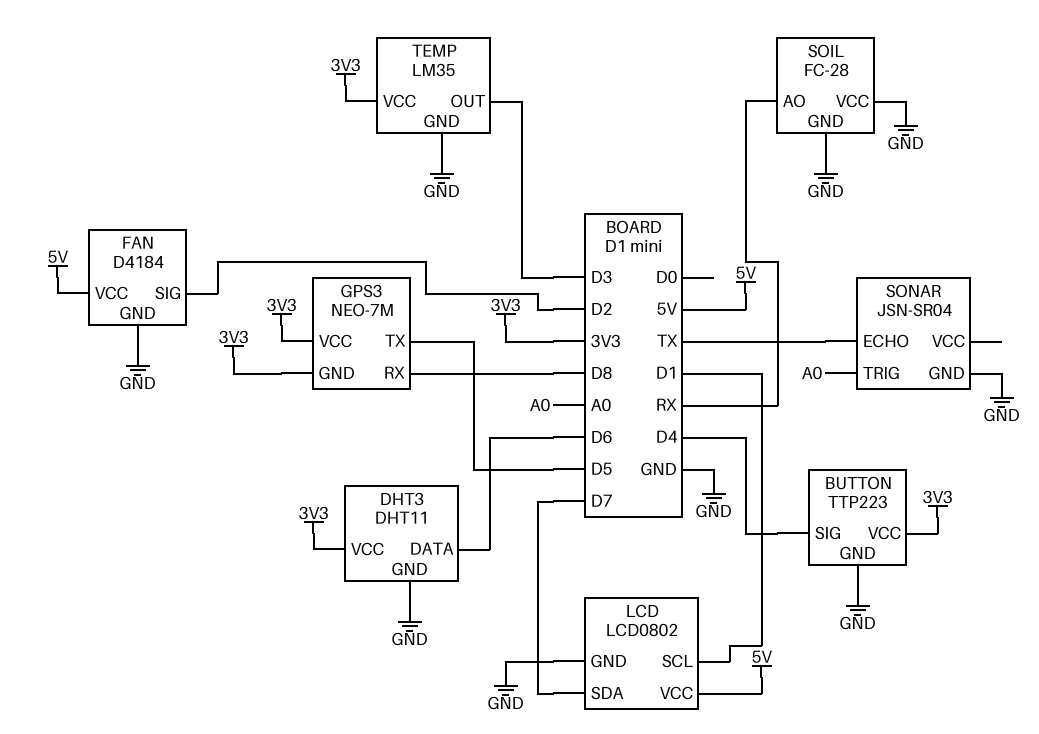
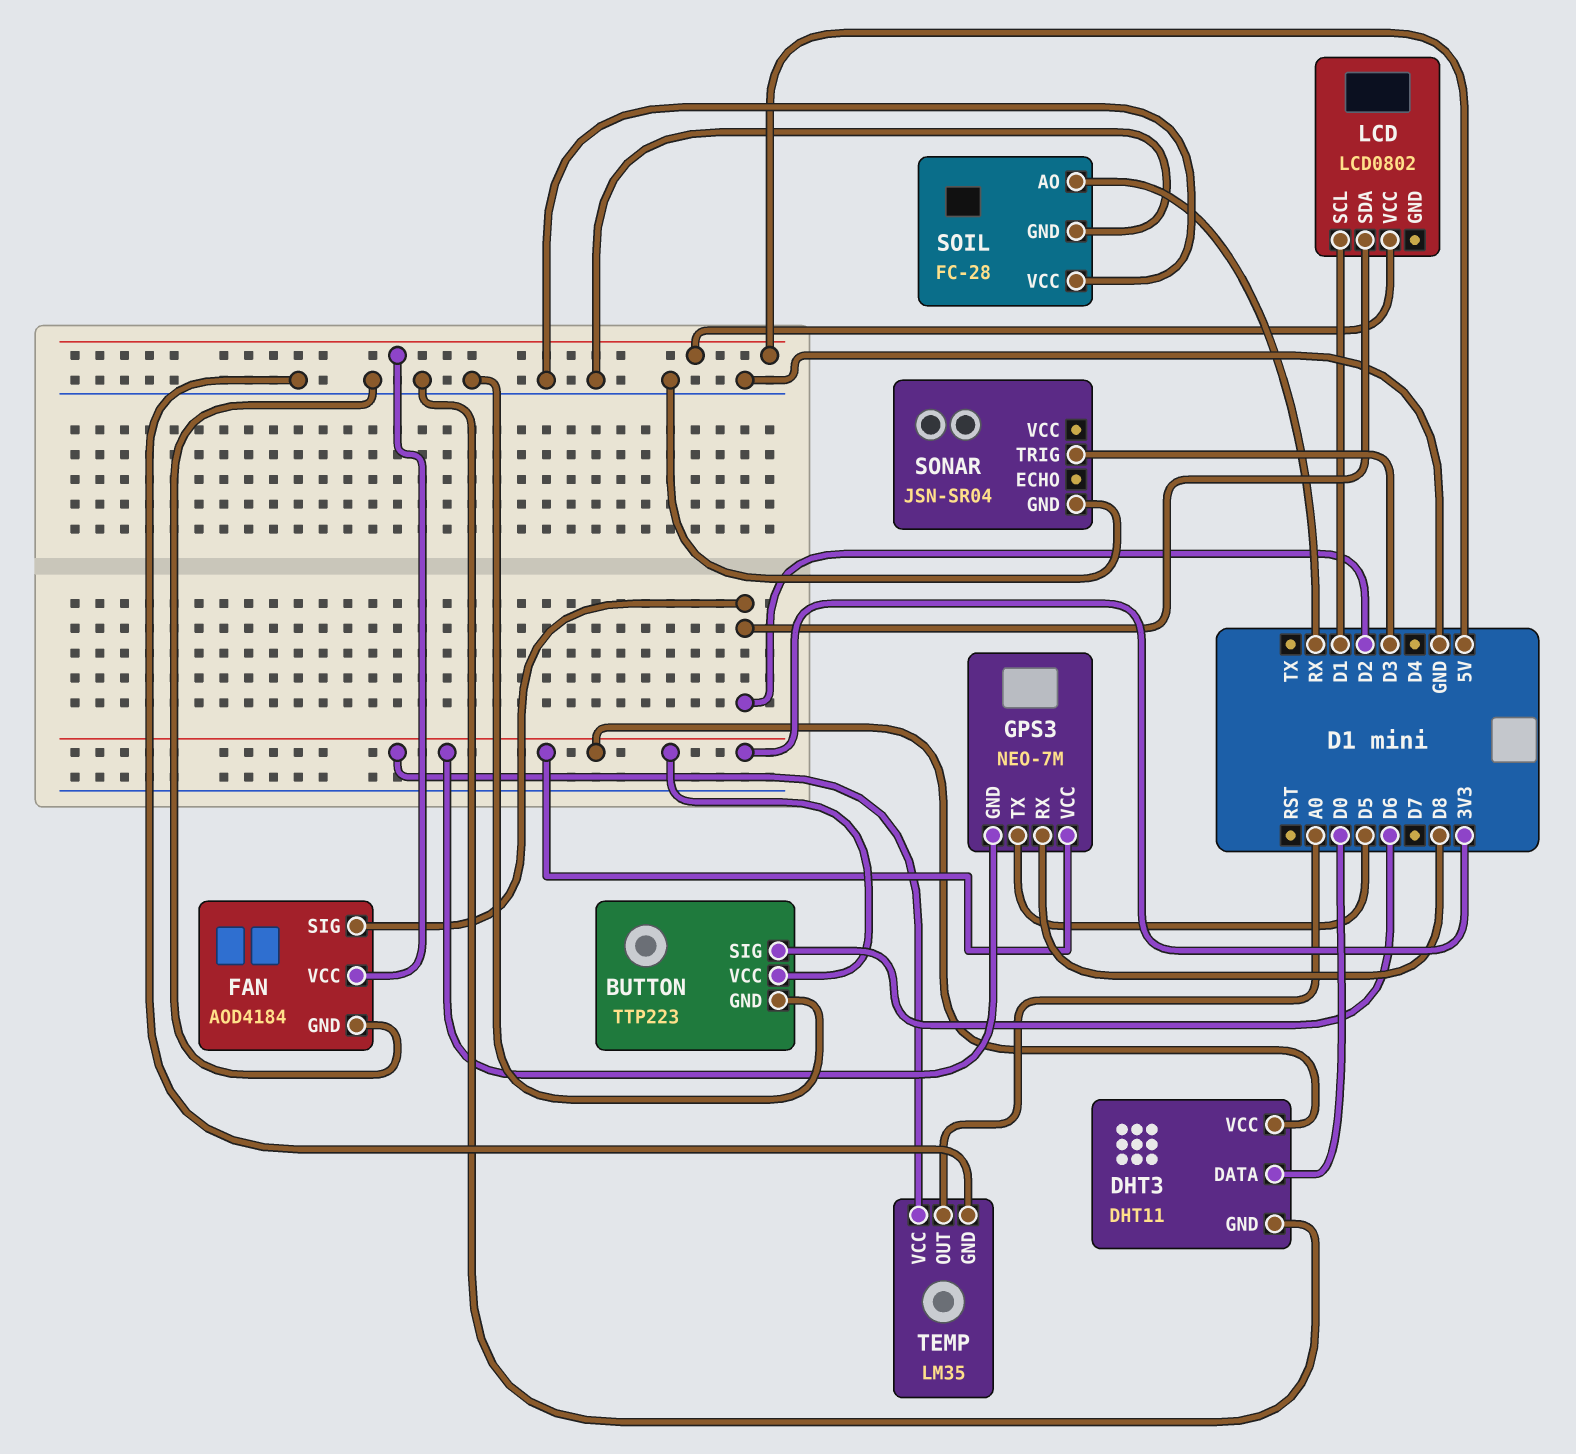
BUTTON pin SIG: D4 -> D6
DHT3 pin DATA: D6 -> D0
FAN: D4184 -> AOD4184
LCD pin GND: GND -> none
LCD pin SDA: D7 -> D2
SONAR pin ECHO: TX -> none
SONAR pin TRIG: A0 -> D3
TEMP pin OUT: D3 -> A0

